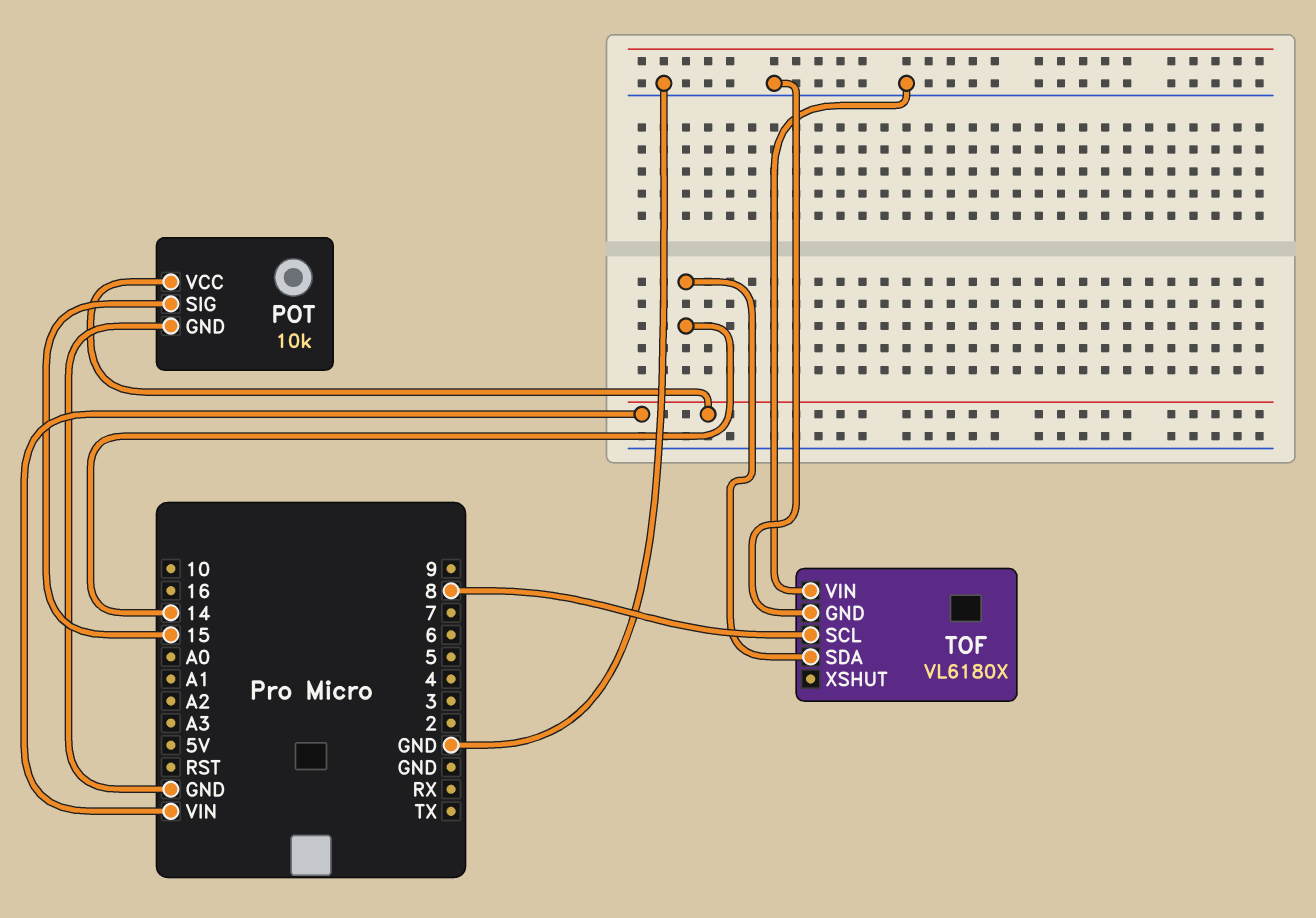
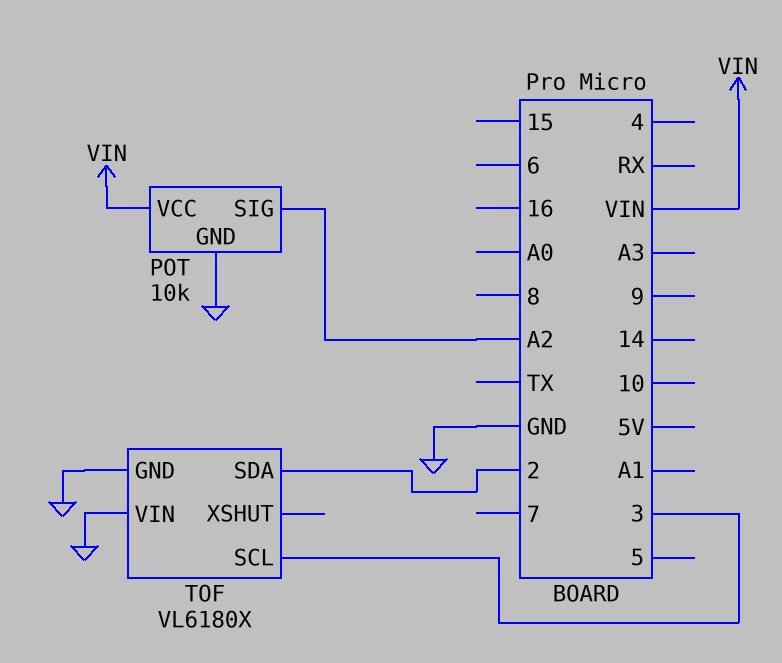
POT pin SIG: 15 -> A2
TOF pin SCL: 8 -> 3
TOF pin SDA: 14 -> 2

